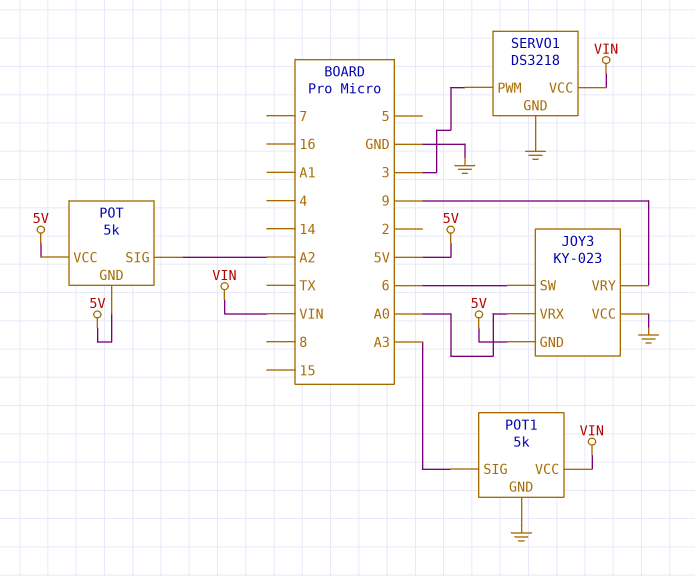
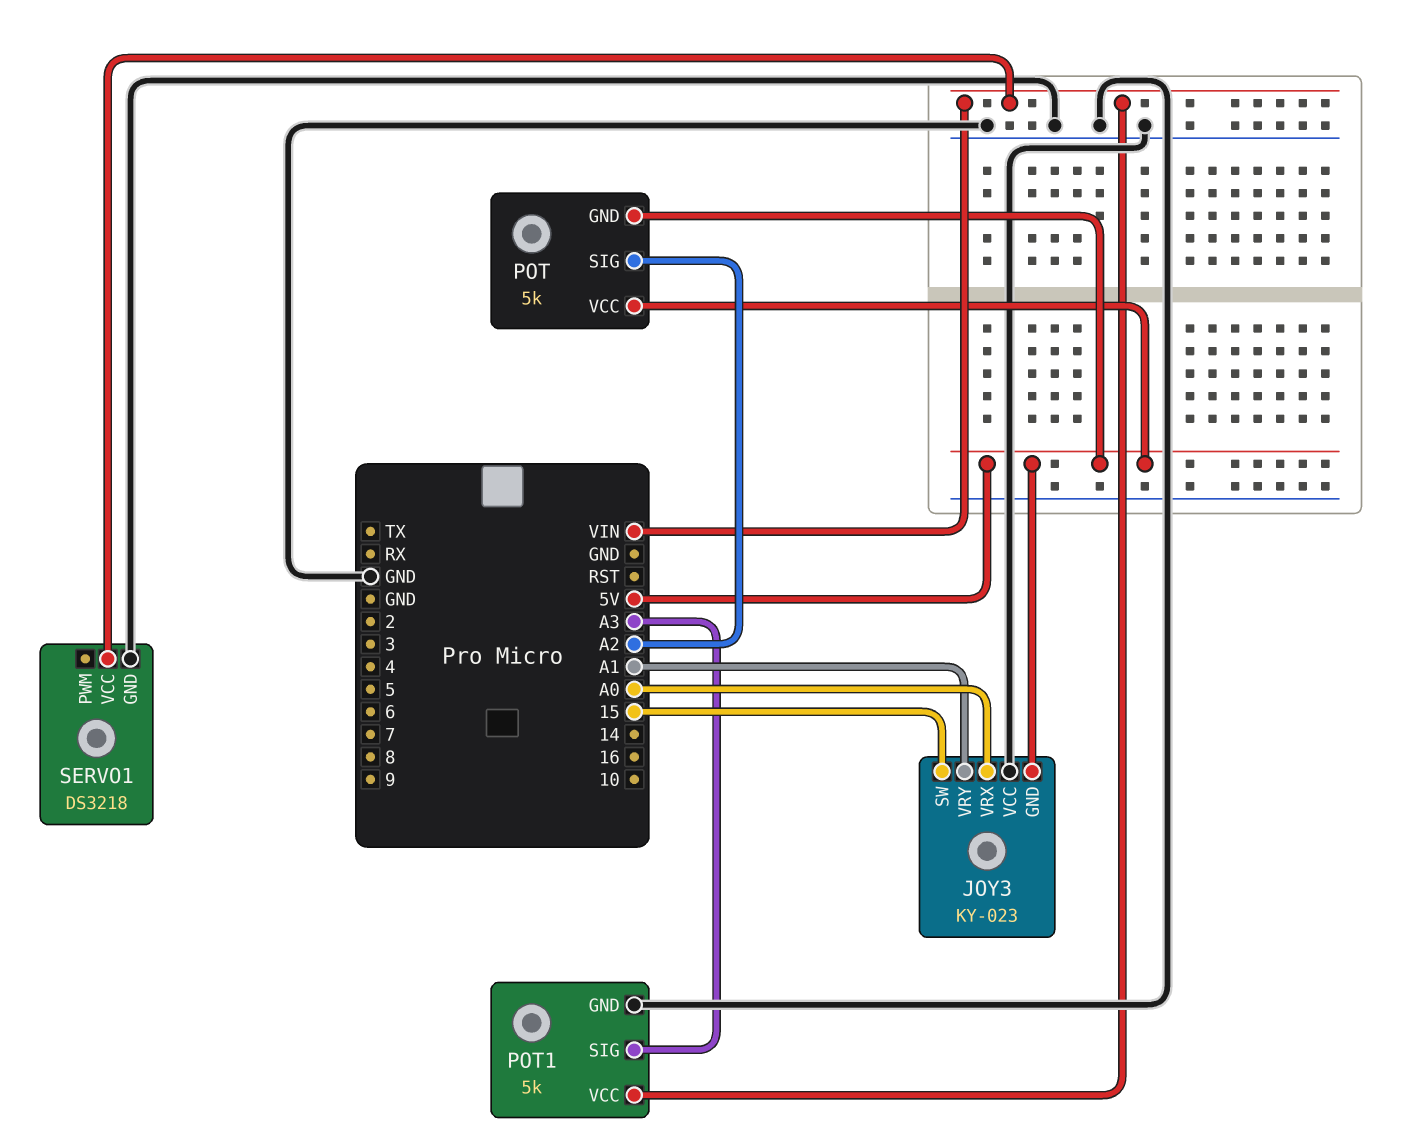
JOY3 pin SW: 6 -> 15
JOY3 pin VRY: 9 -> A1
SERVO1 pin PWM: 3 -> none

